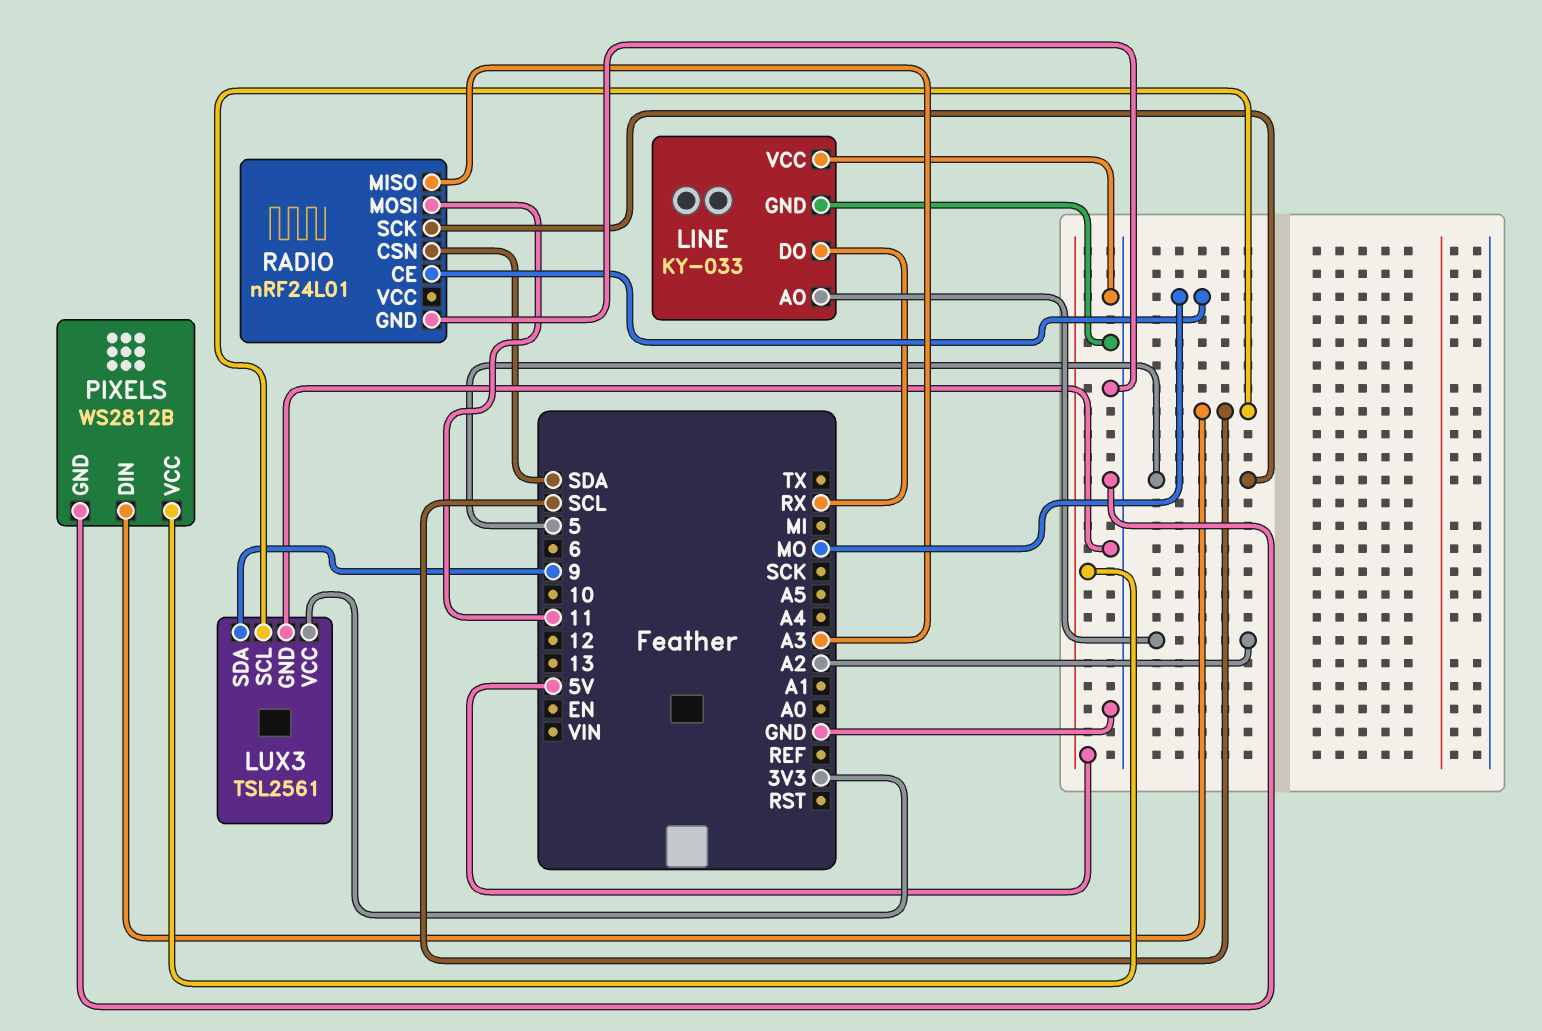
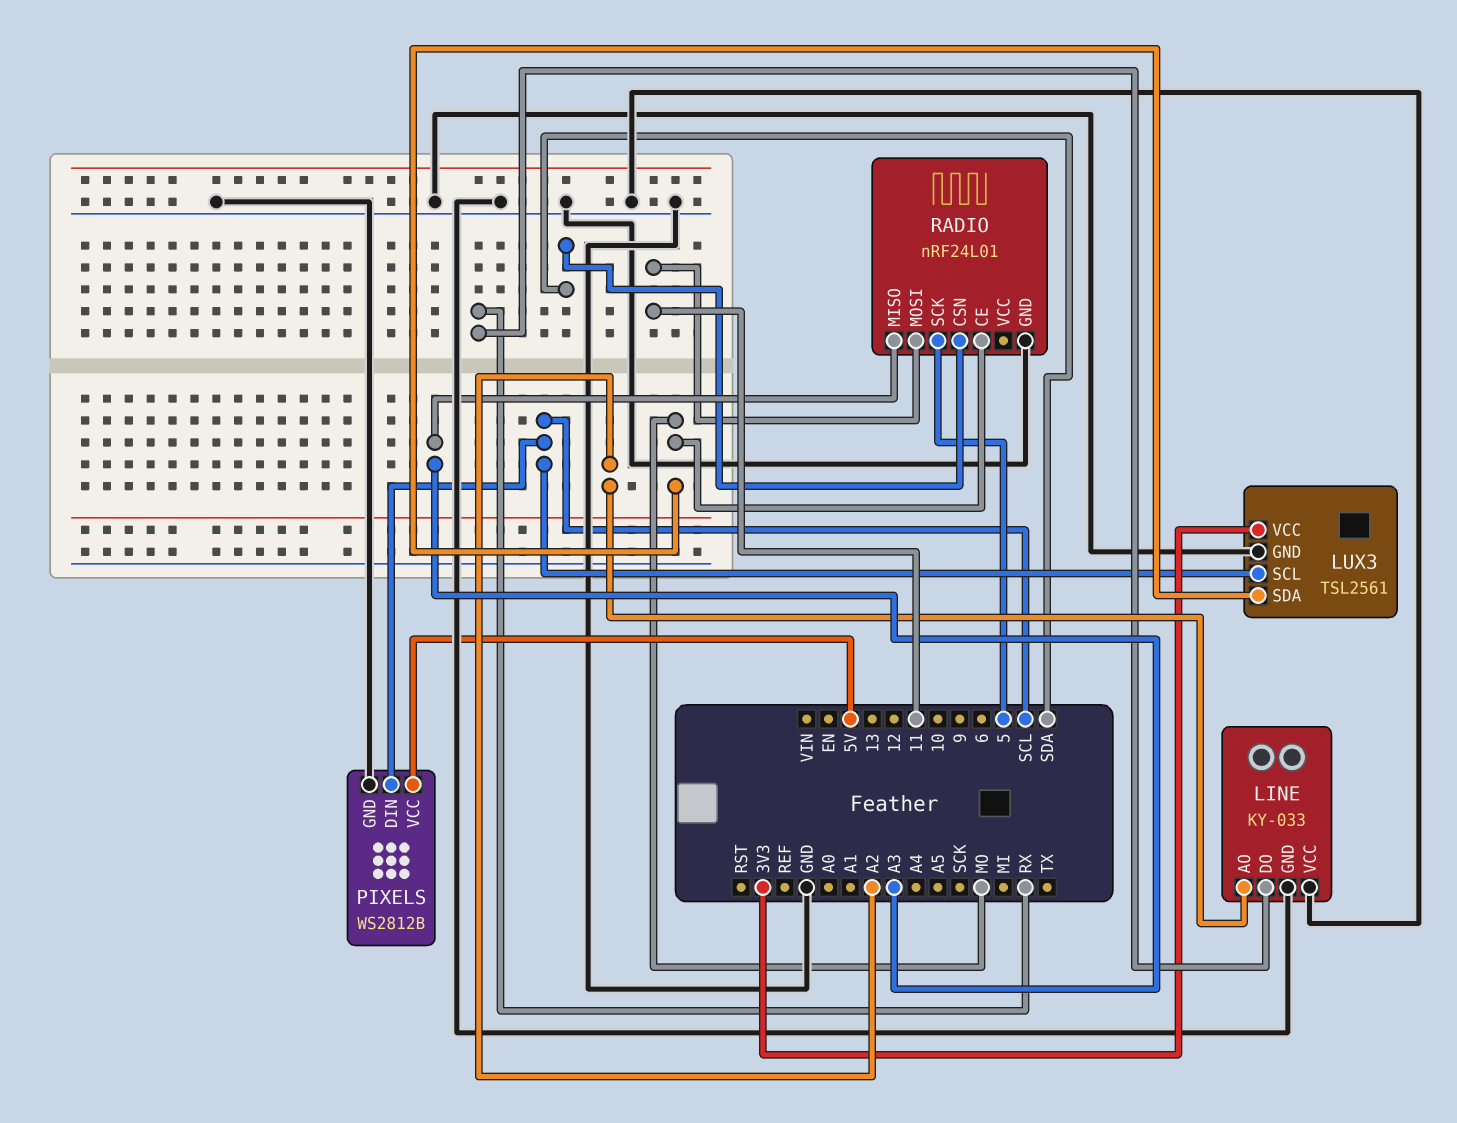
LUX3 pin SDA: 9 -> MO

